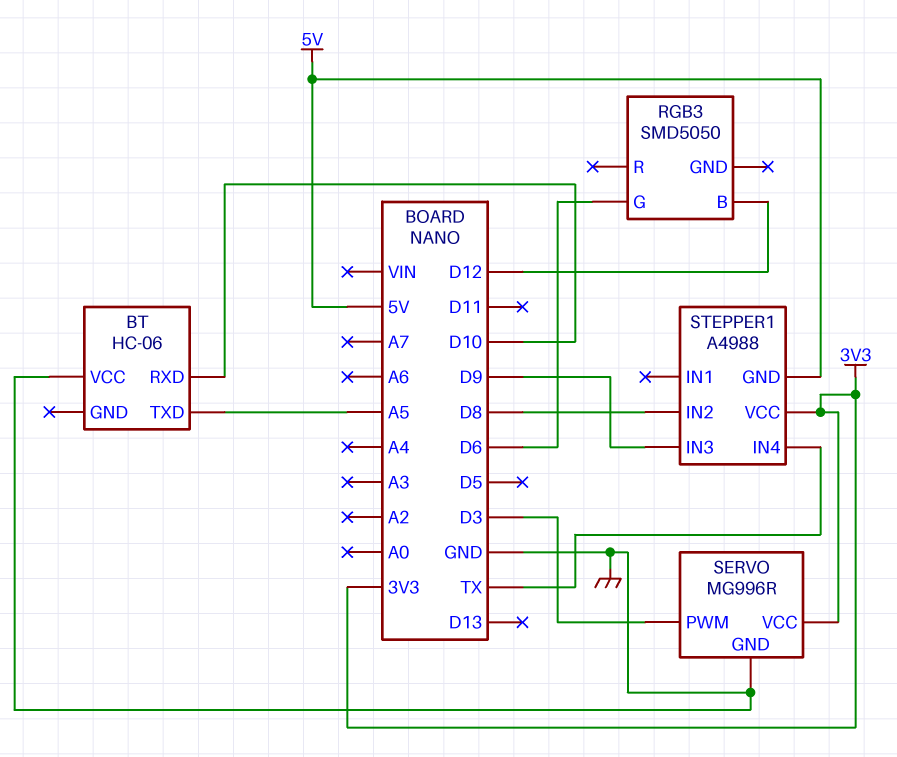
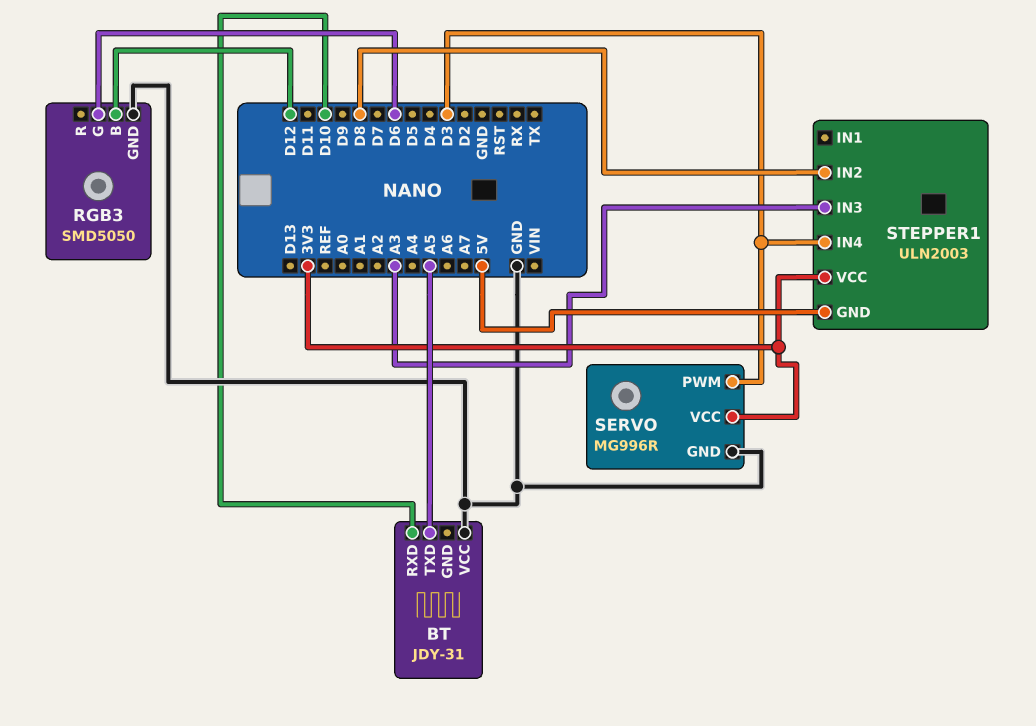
BT: HC-06 -> JDY-31
RGB3 pin GND: none -> GND
STEPPER1: A4988 -> ULN2003
STEPPER1 pin IN3: D9 -> A3
STEPPER1 pin IN4: TX -> D3

